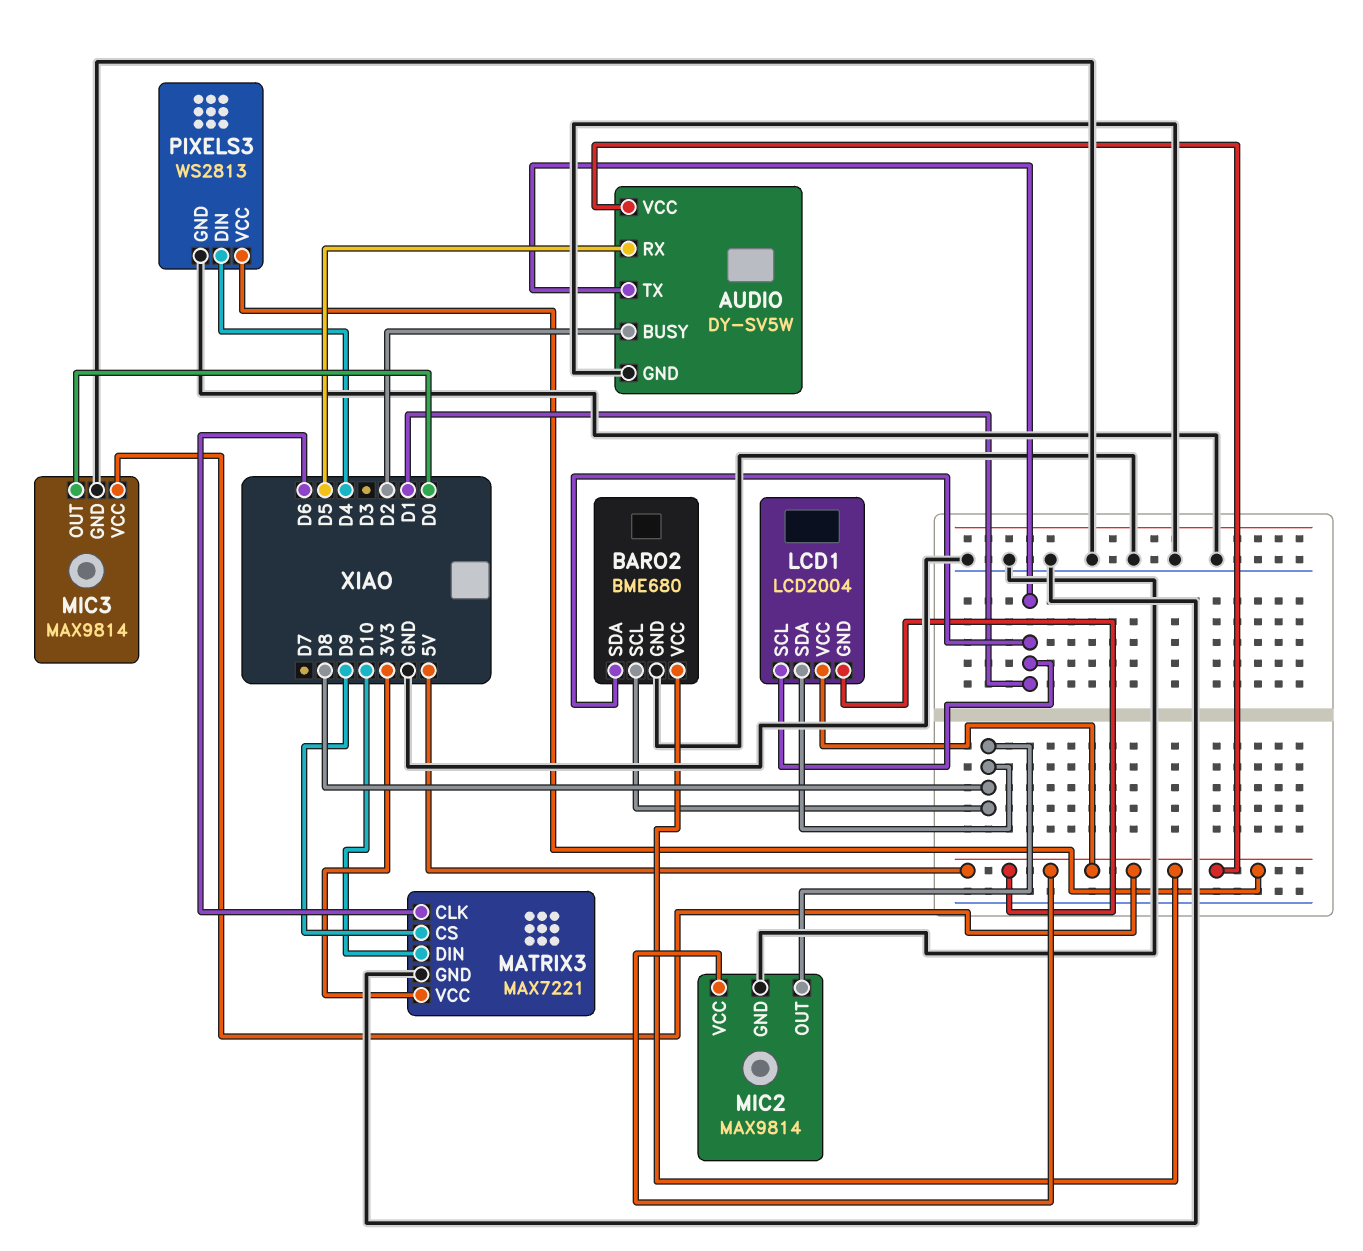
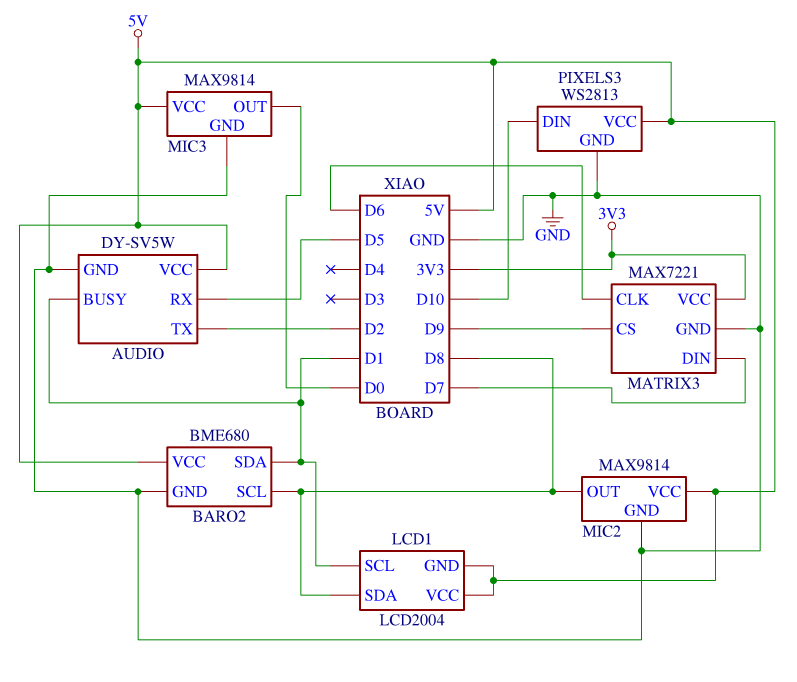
AUDIO pin BUSY: D2 -> D1
AUDIO pin TX: D1 -> D2
MATRIX3 pin DIN: D10 -> D7
PIXELS3 pin DIN: D4 -> D10

